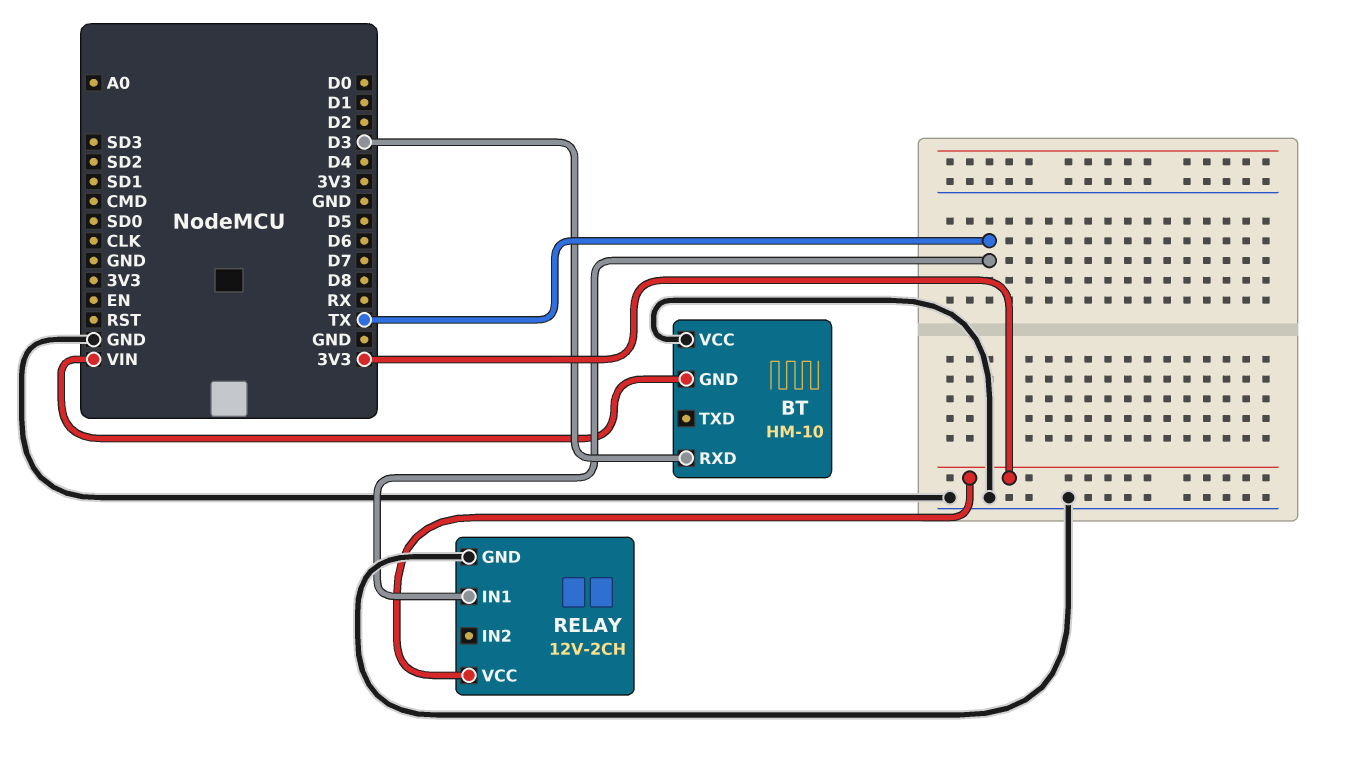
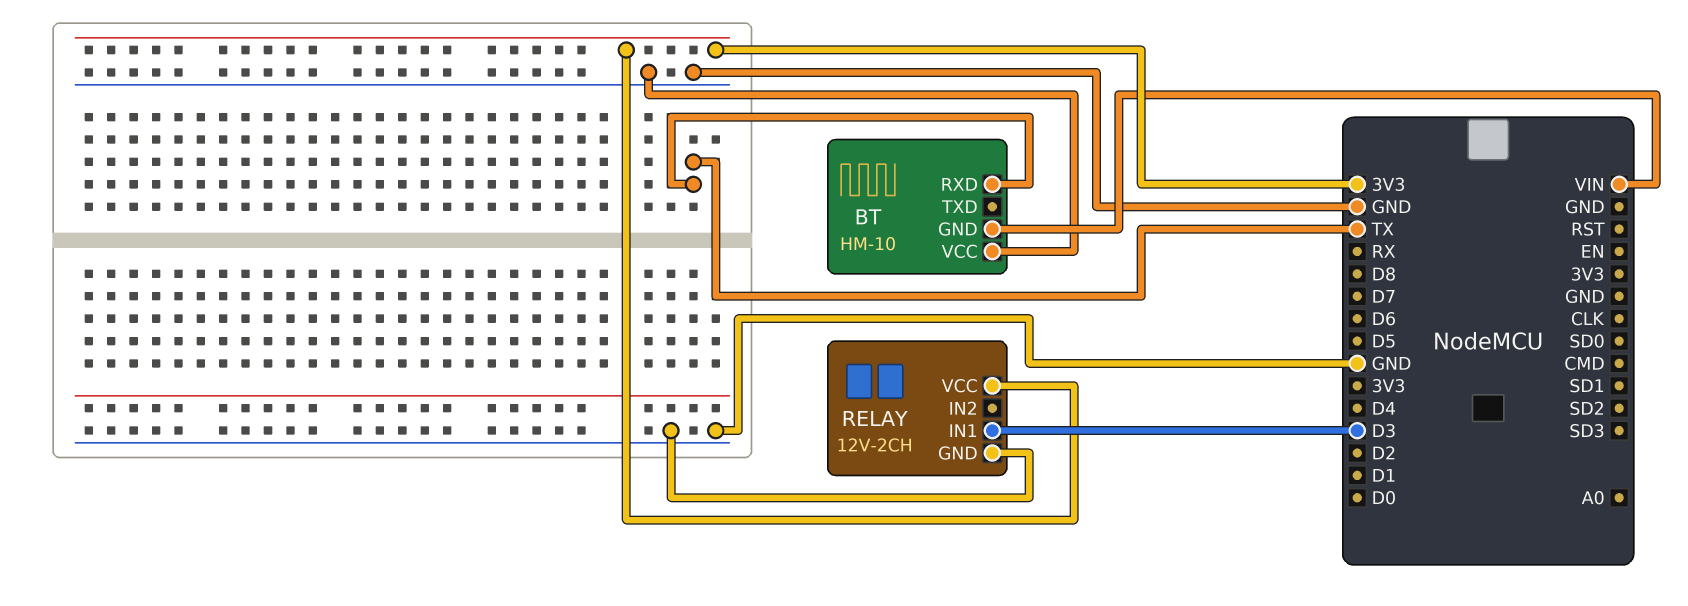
BT pin RXD: D3 -> TX
RELAY pin IN1: TX -> D3

